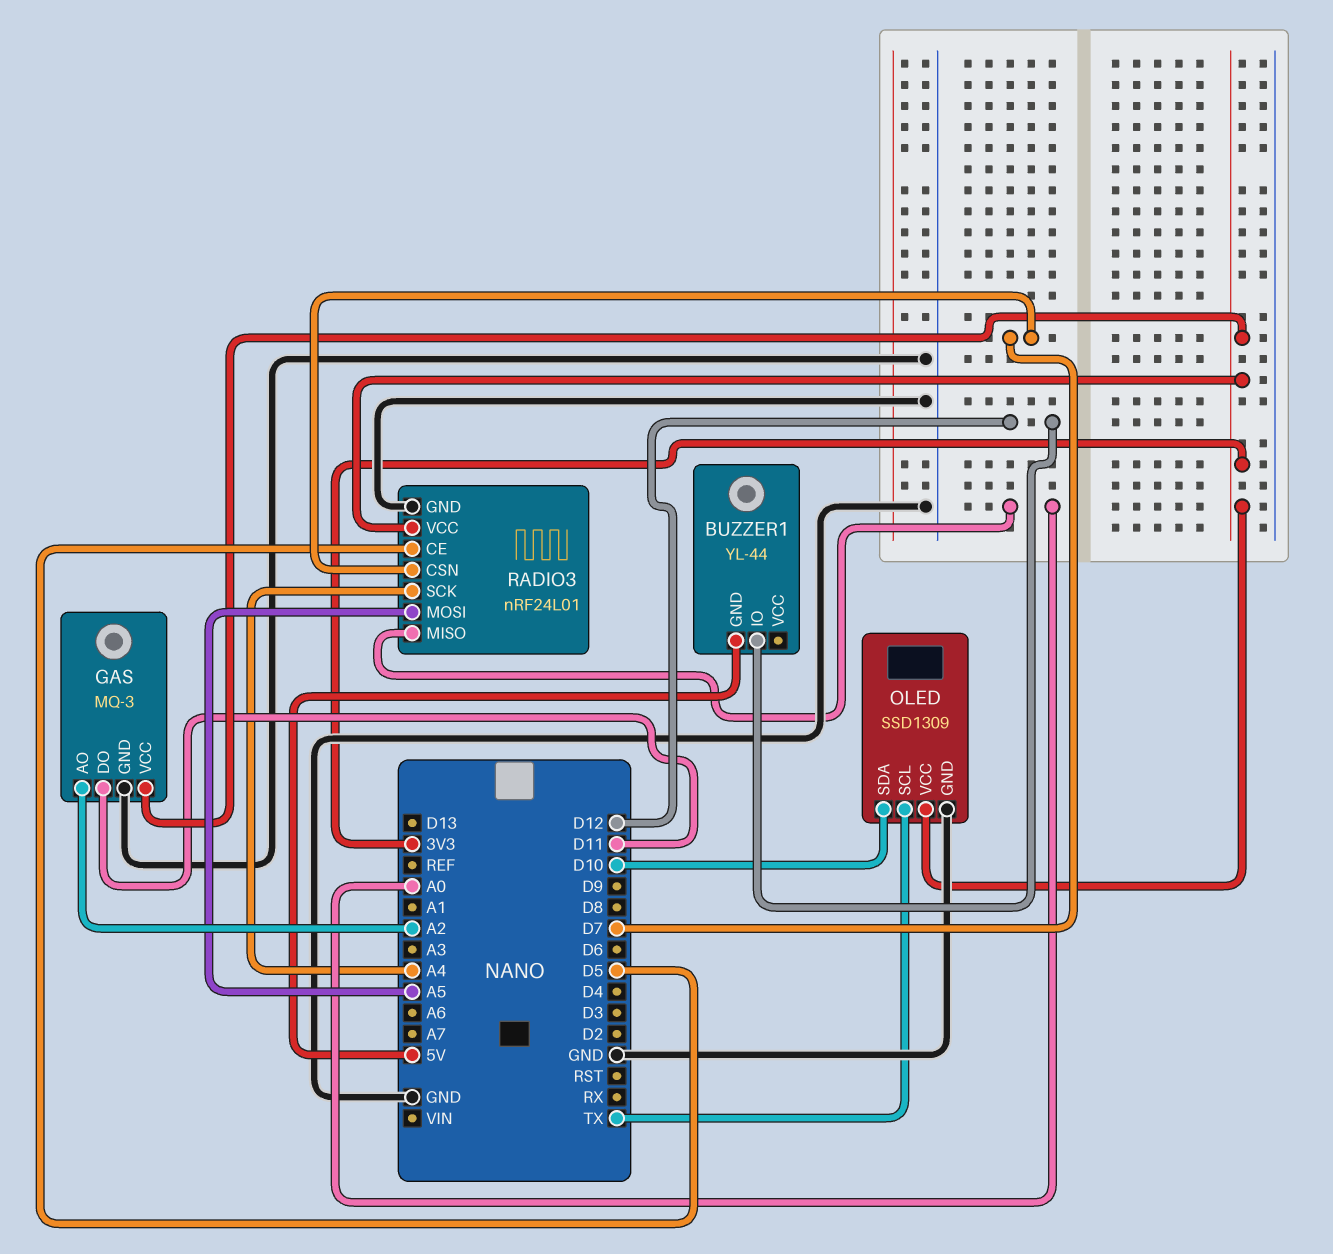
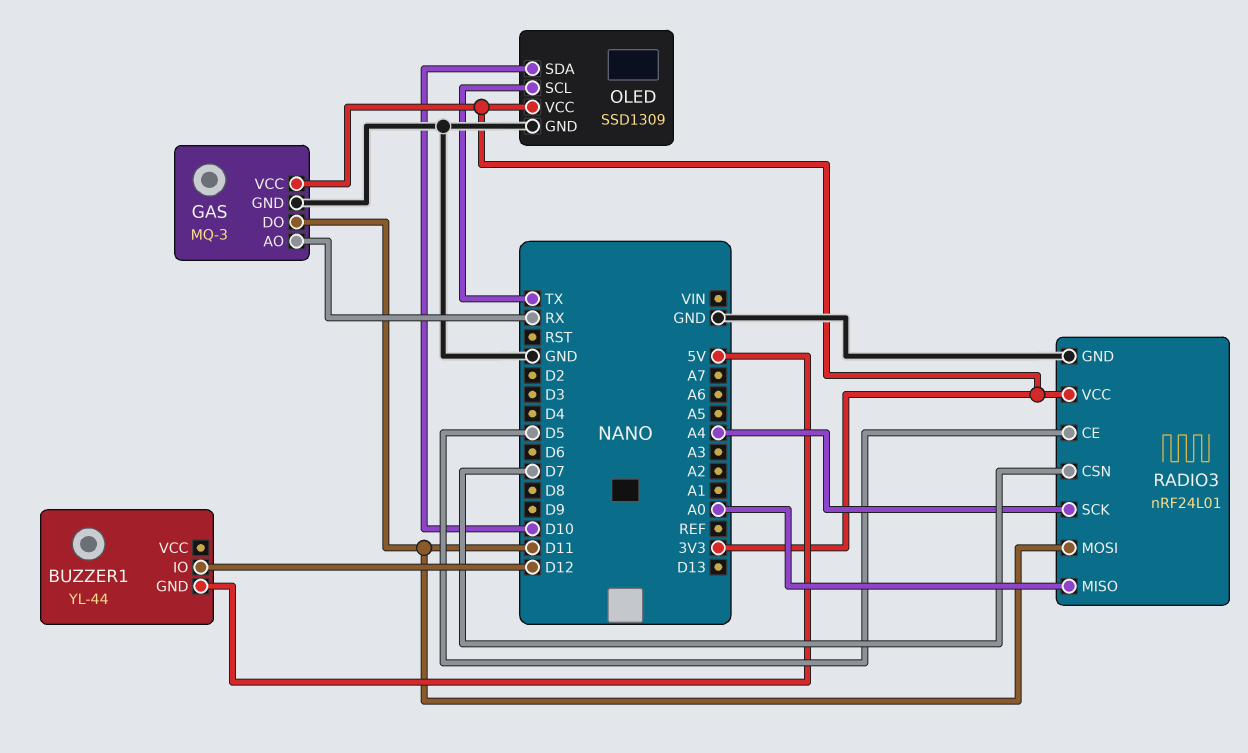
GAS pin AO: A2 -> RX
RADIO3 pin MOSI: A5 -> D11

